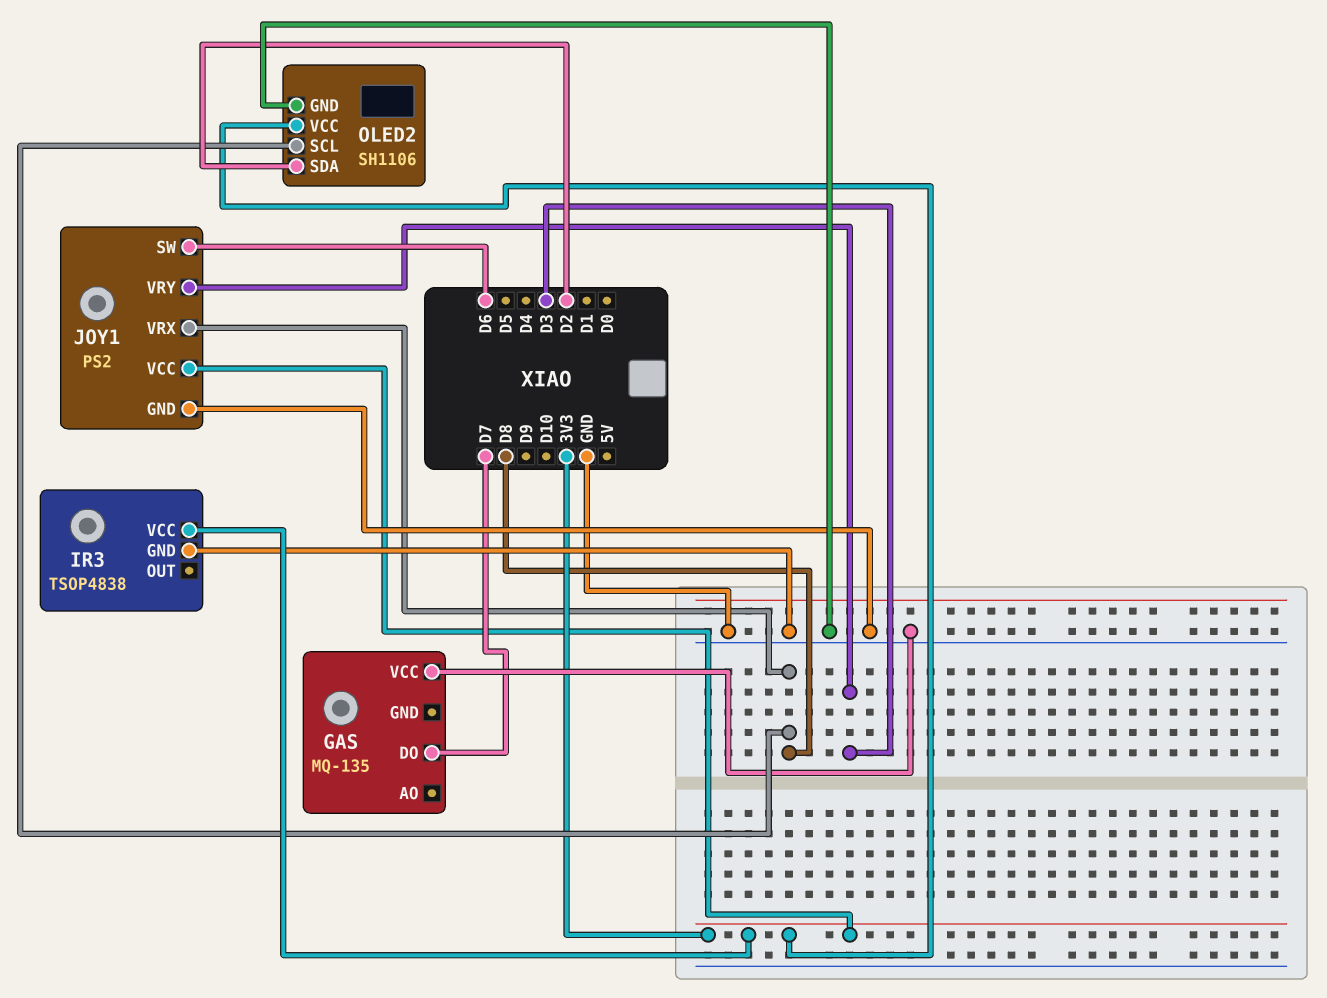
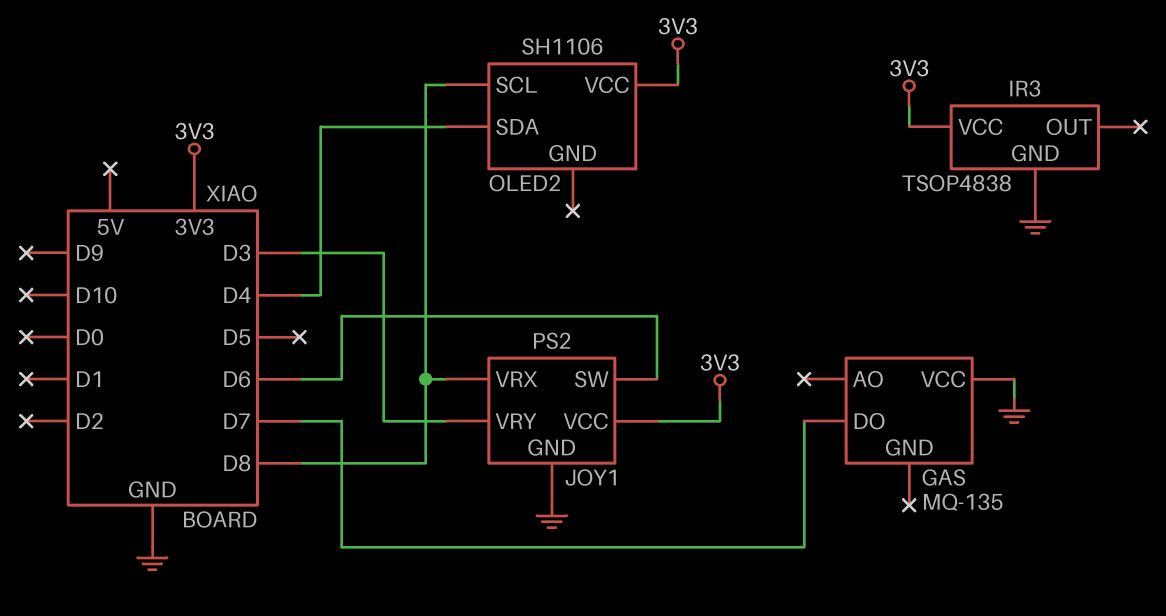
OLED2 pin GND: GND -> none
OLED2 pin SDA: D2 -> D4

